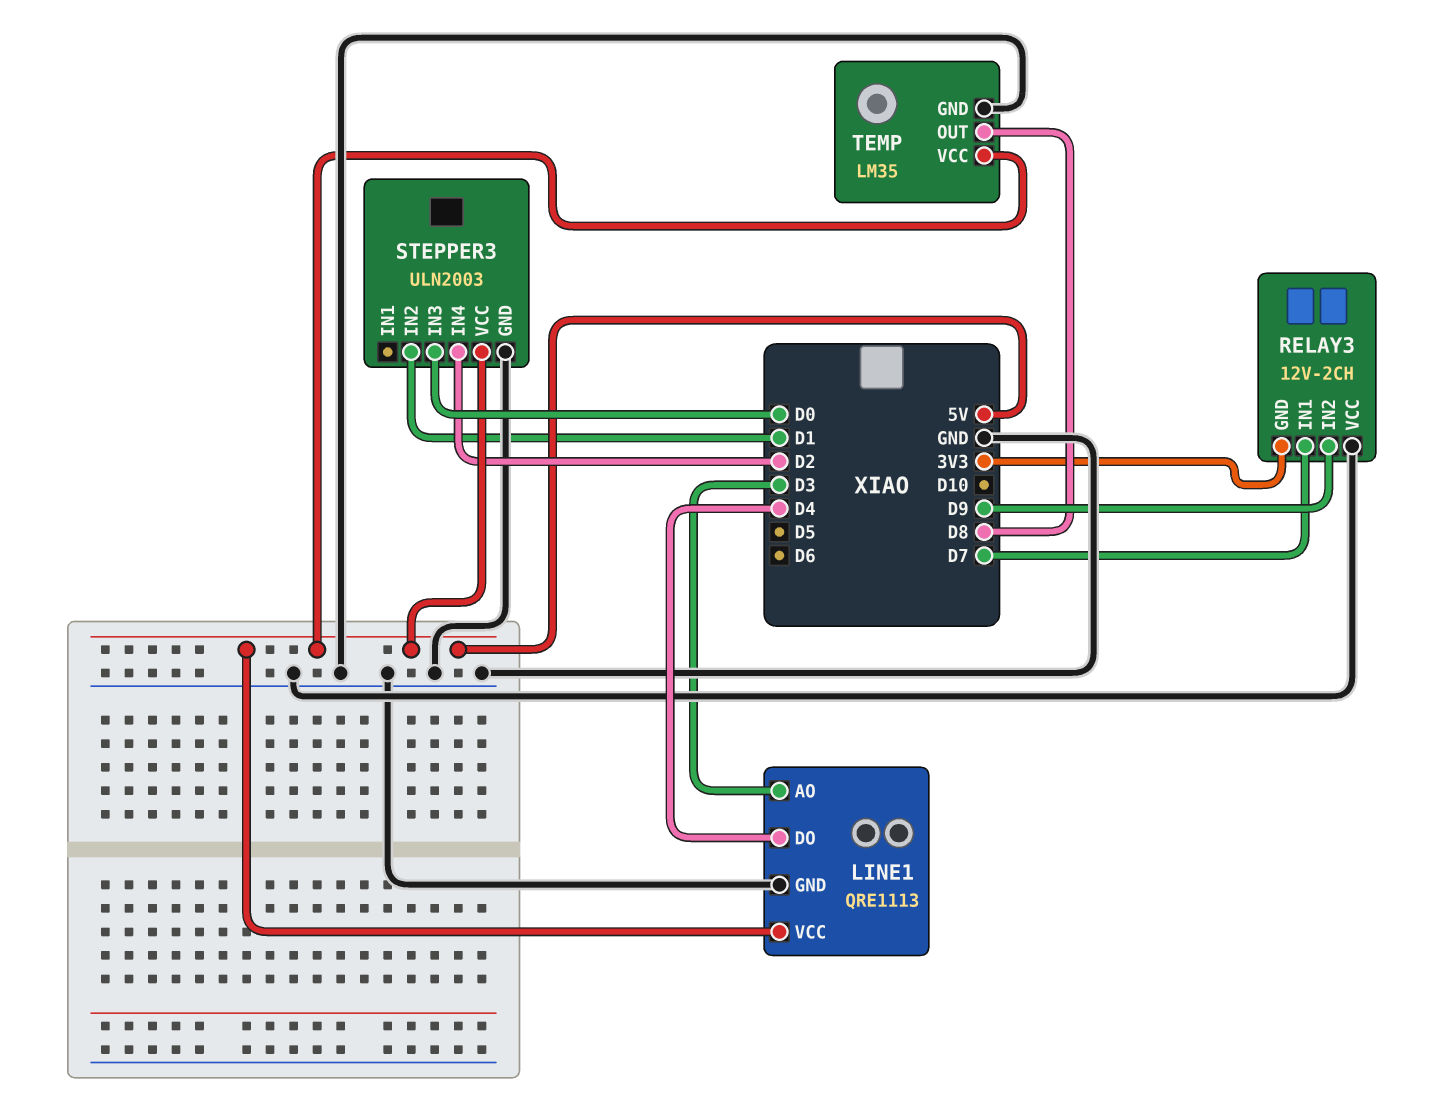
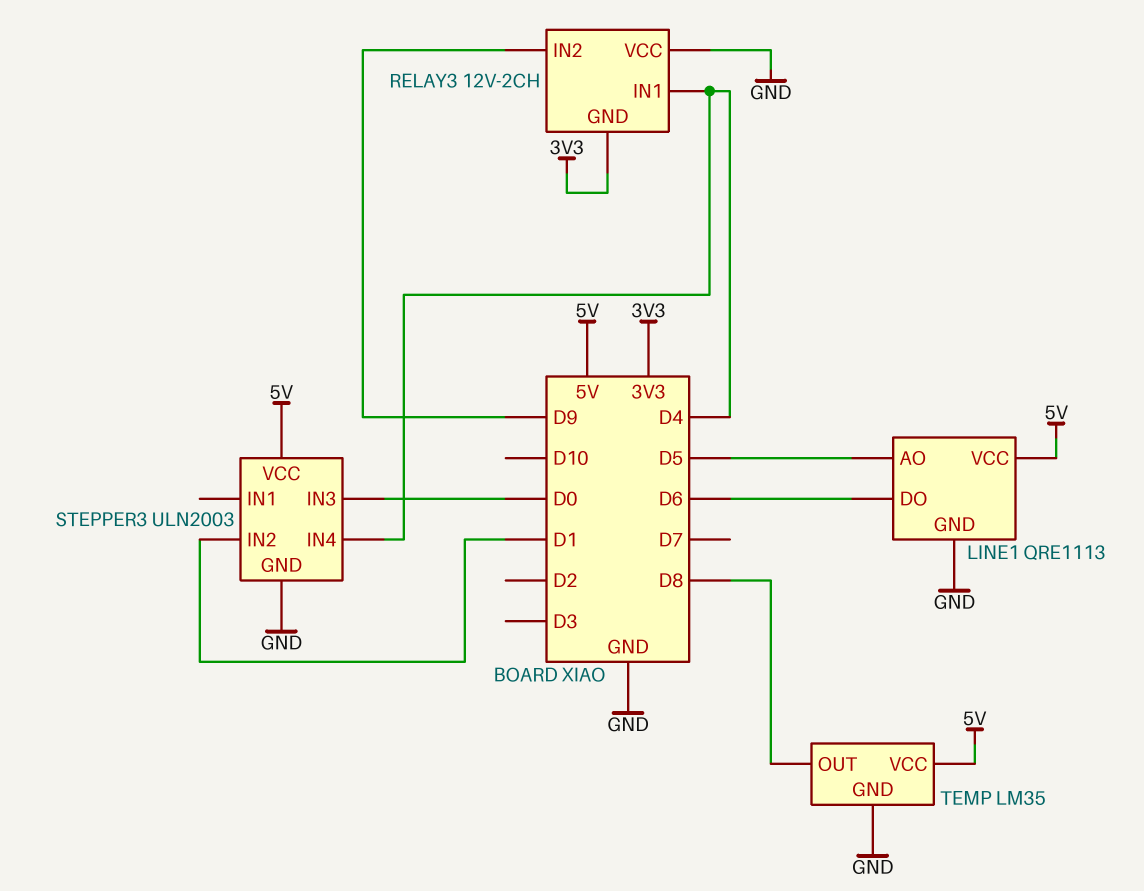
LINE1 pin AO: D3 -> D5
LINE1 pin DO: D4 -> D6
RELAY3 pin IN1: D7 -> D4
STEPPER3 pin IN4: D2 -> D4

